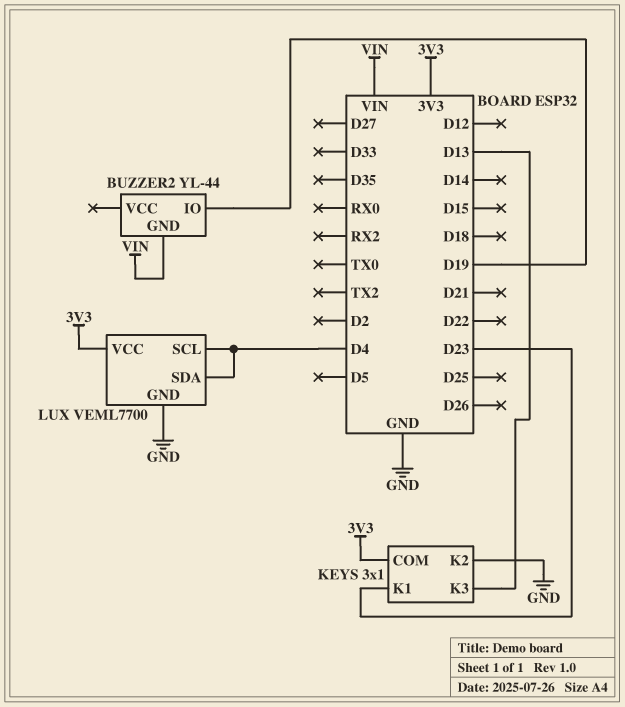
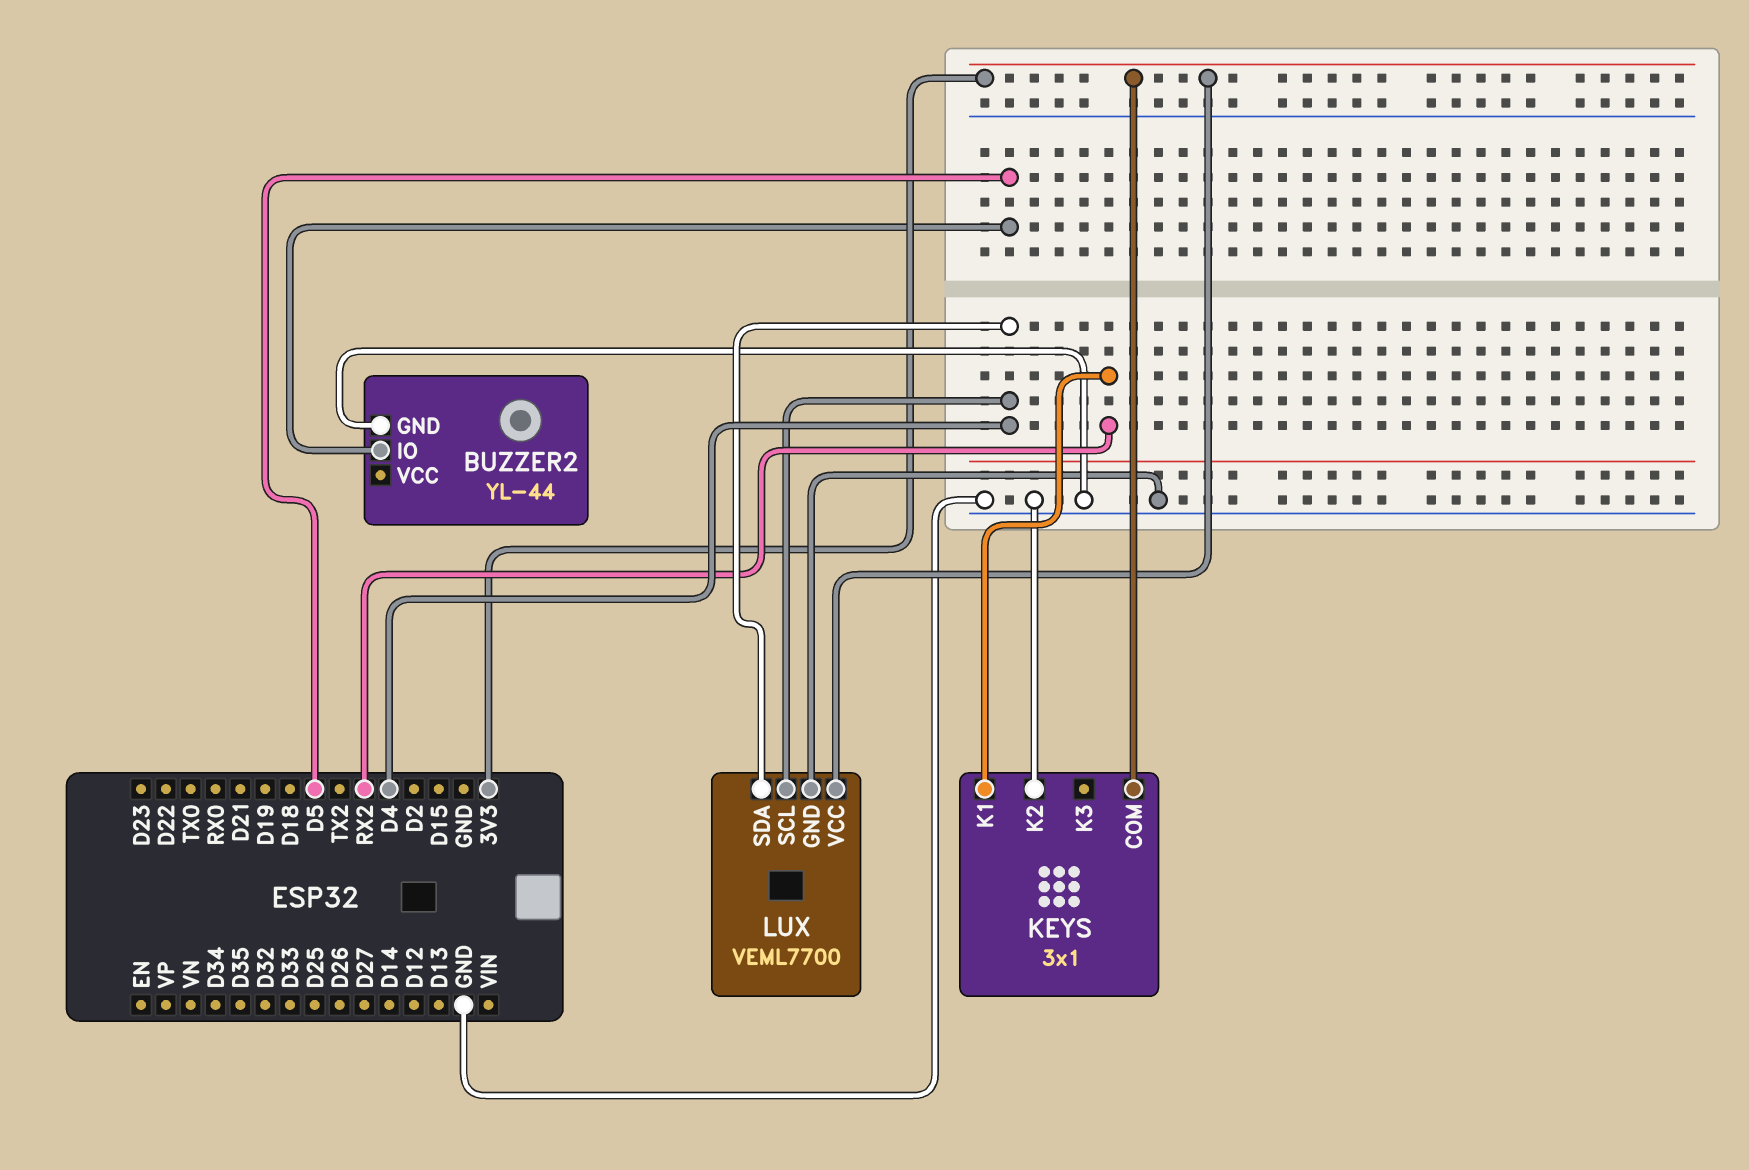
BUZZER2 pin GND: VIN -> GND
BUZZER2 pin IO: D19 -> D5
KEYS pin K1: D23 -> RX2
KEYS pin K3: D13 -> none

